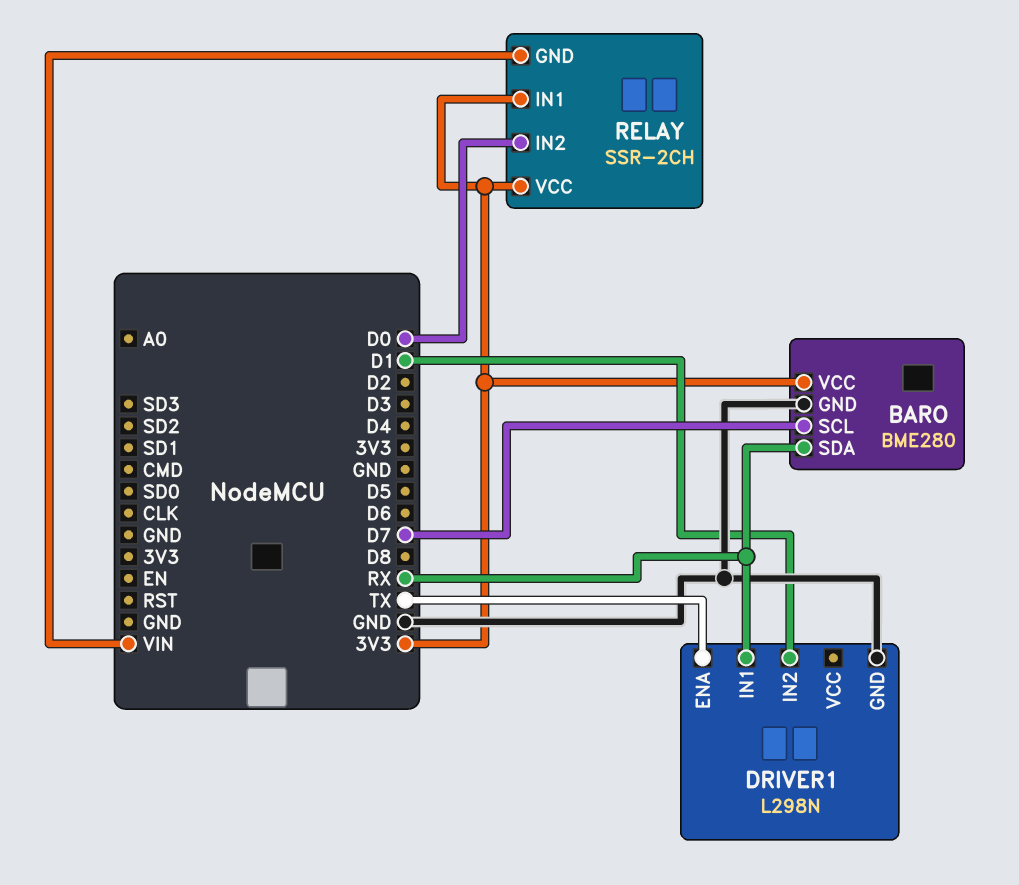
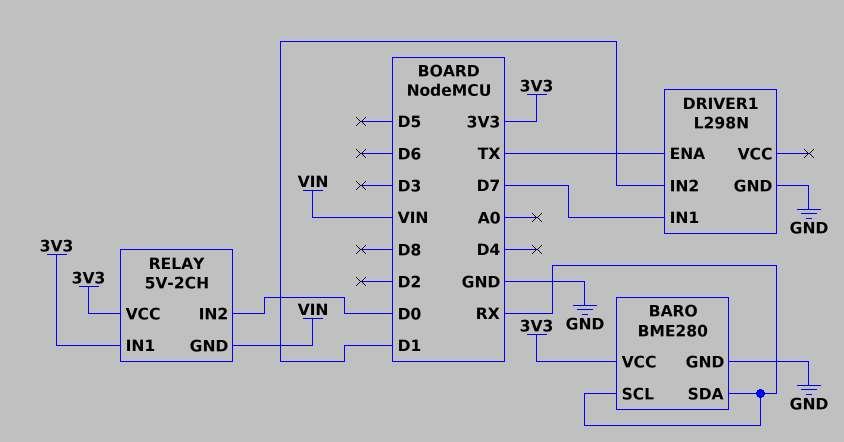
BARO pin SCL: D7 -> RX
DRIVER1 pin IN1: RX -> D7
RELAY: SSR-2CH -> 5V-2CH

